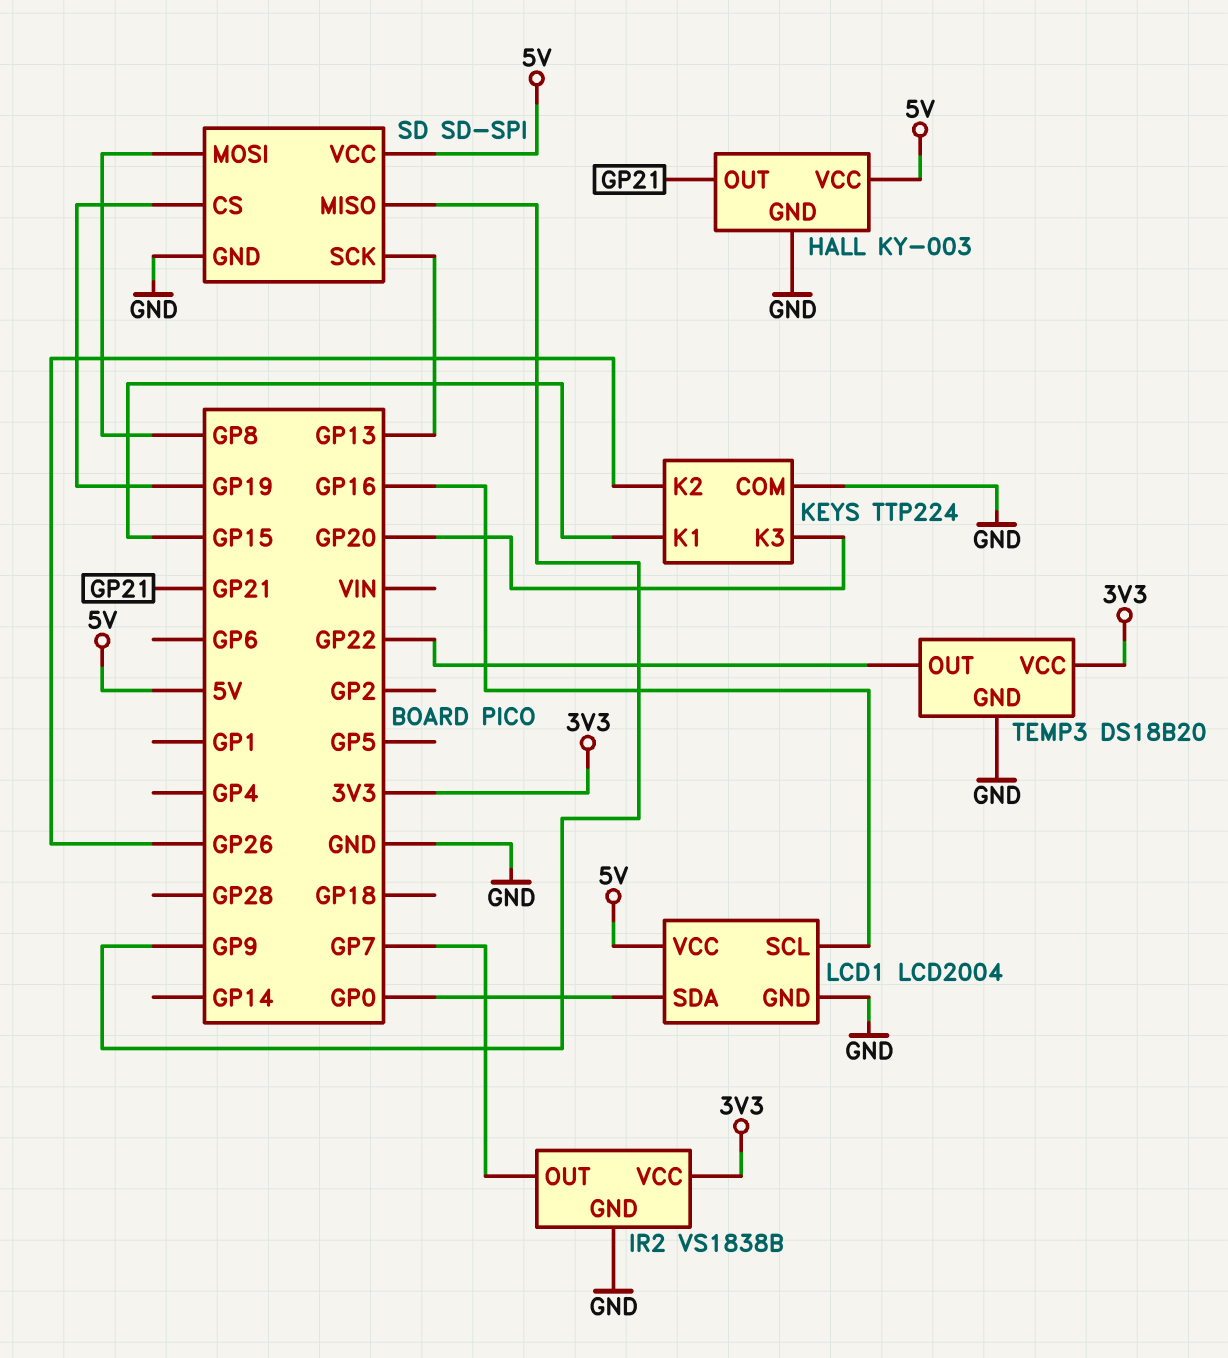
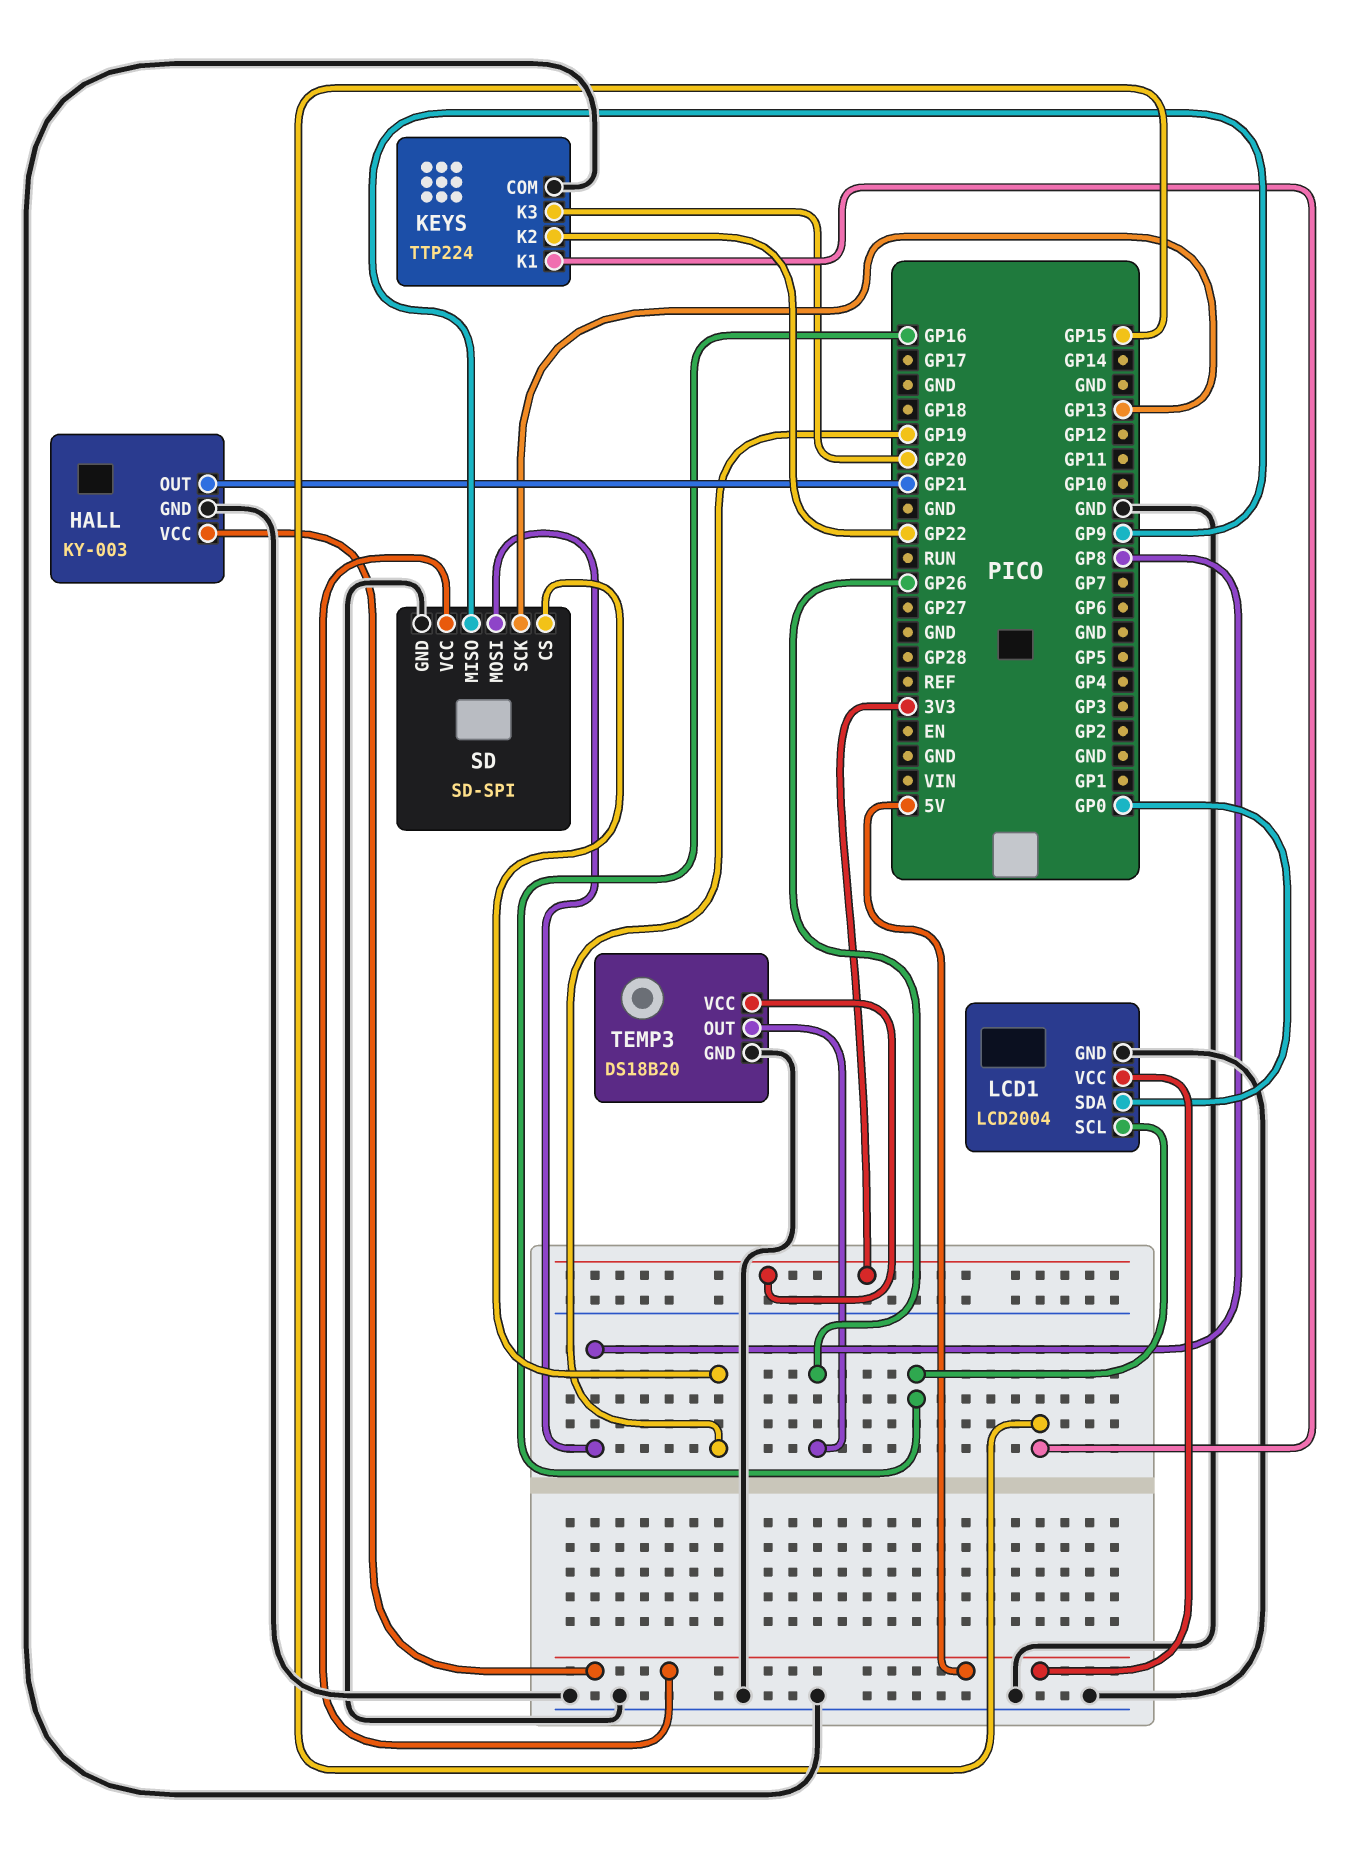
IR2: VS1838B -> none
IR2 pin GND: GND -> none
IR2 pin OUT: GP7 -> none
IR2 pin VCC: 3V3 -> none
KEYS pin K2: GP26 -> GP22
TEMP3 pin OUT: GP22 -> GP26

